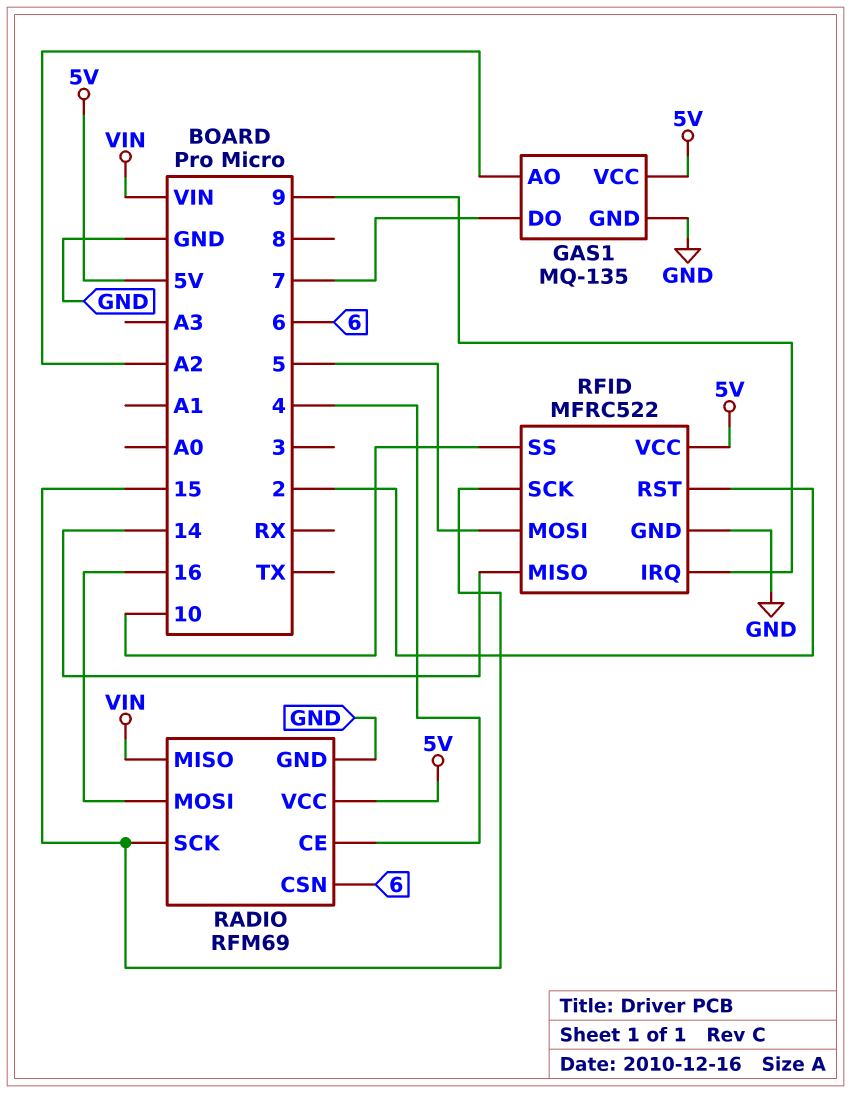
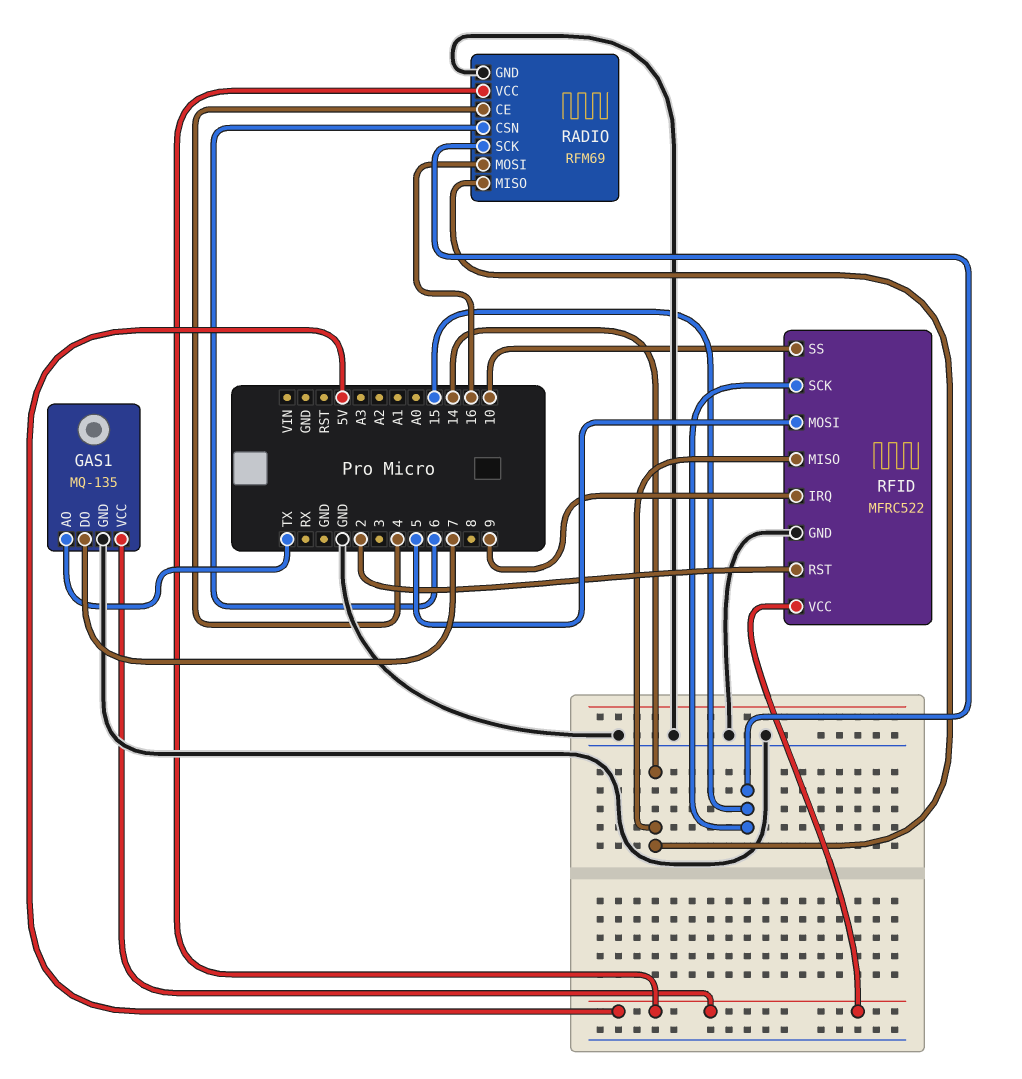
GAS1 pin AO: A2 -> TX
RADIO pin MISO: VIN -> 14

